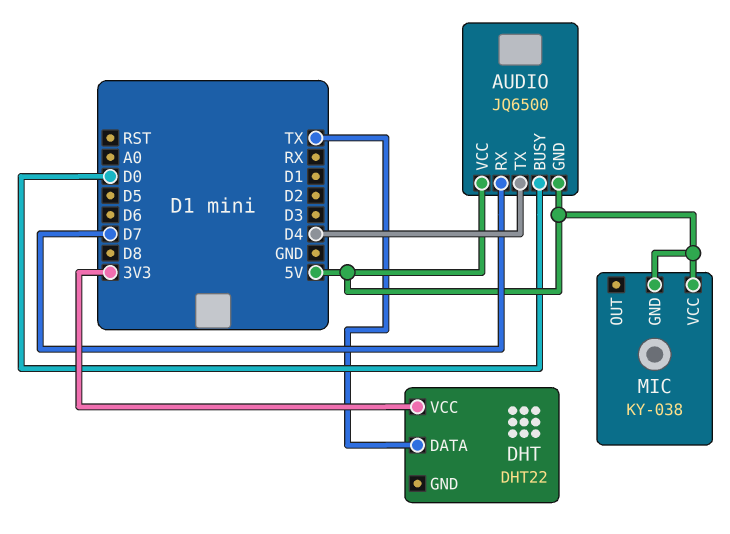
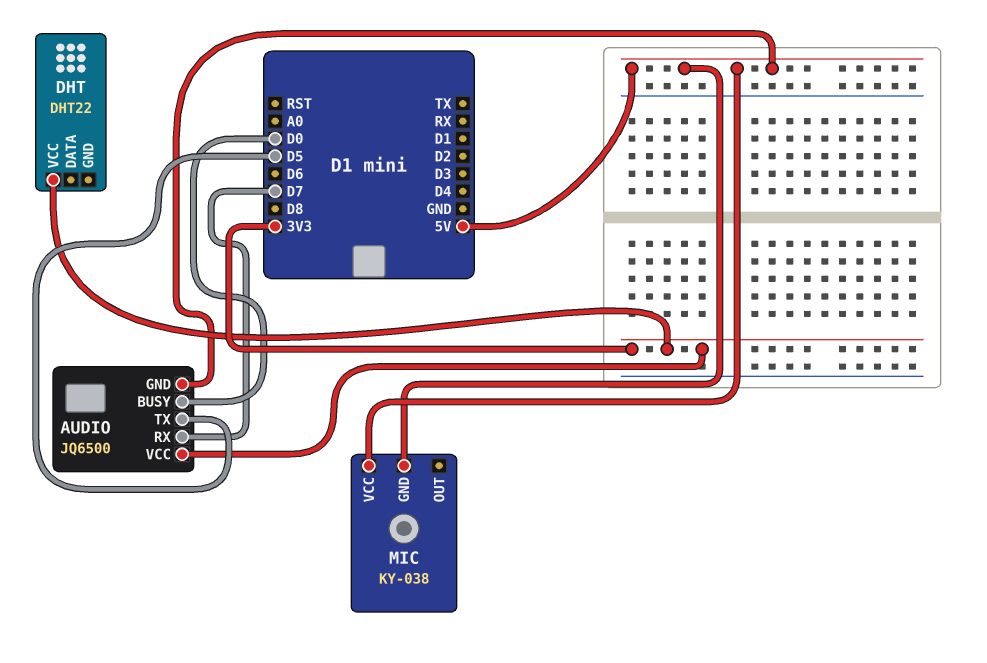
AUDIO pin TX: D4 -> D5
AUDIO pin VCC: 5V -> 3V3
DHT pin DATA: TX -> none

